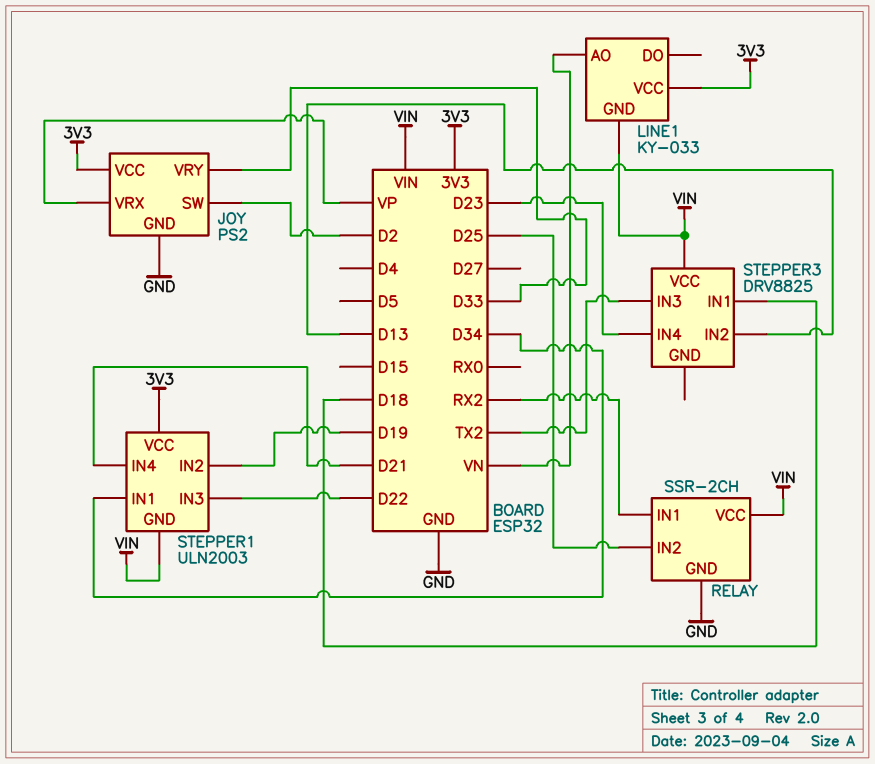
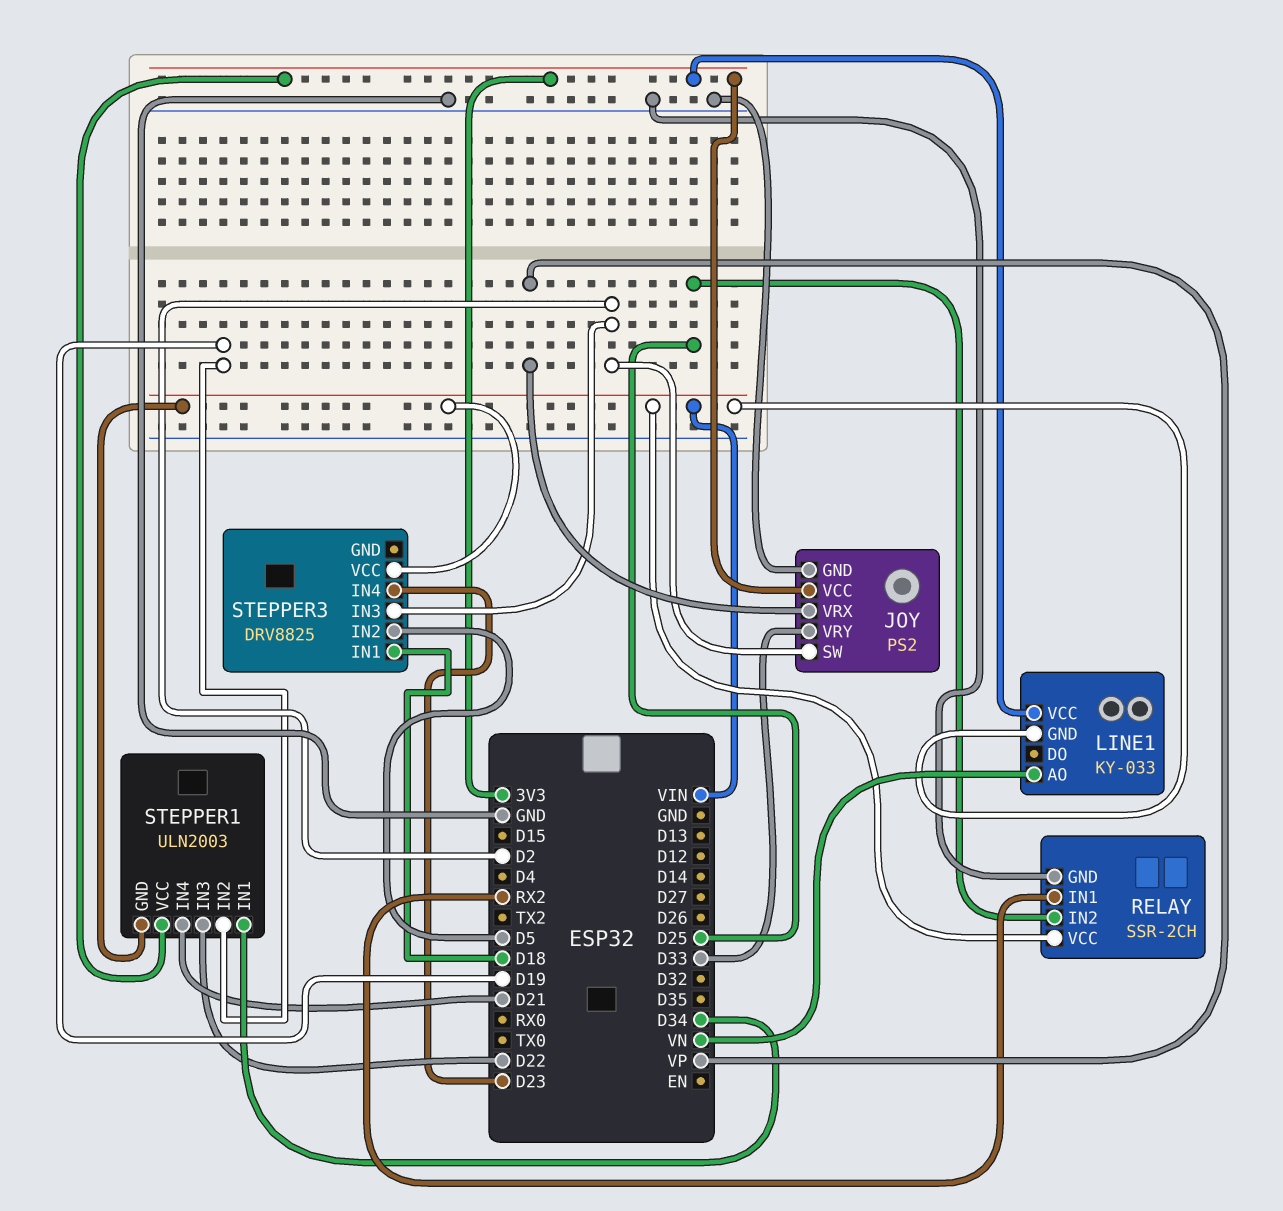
STEPPER3 pin IN2: D13 -> D5
STEPPER3 pin IN3: TX2 -> D2

